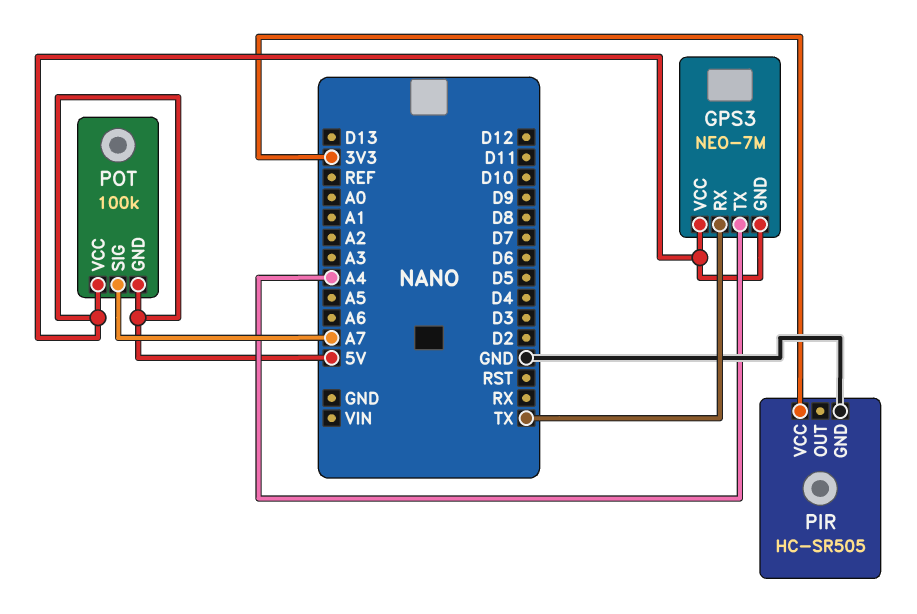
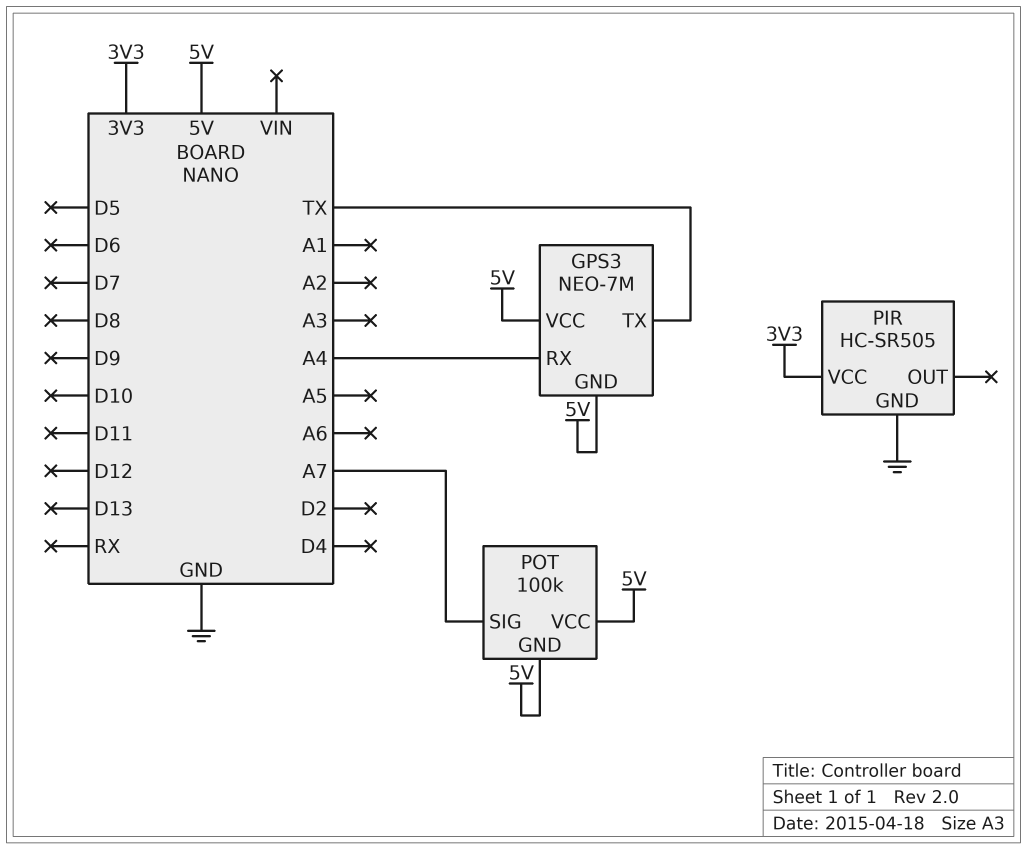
GPS3 pin RX: TX -> A4
GPS3 pin TX: A4 -> TX

